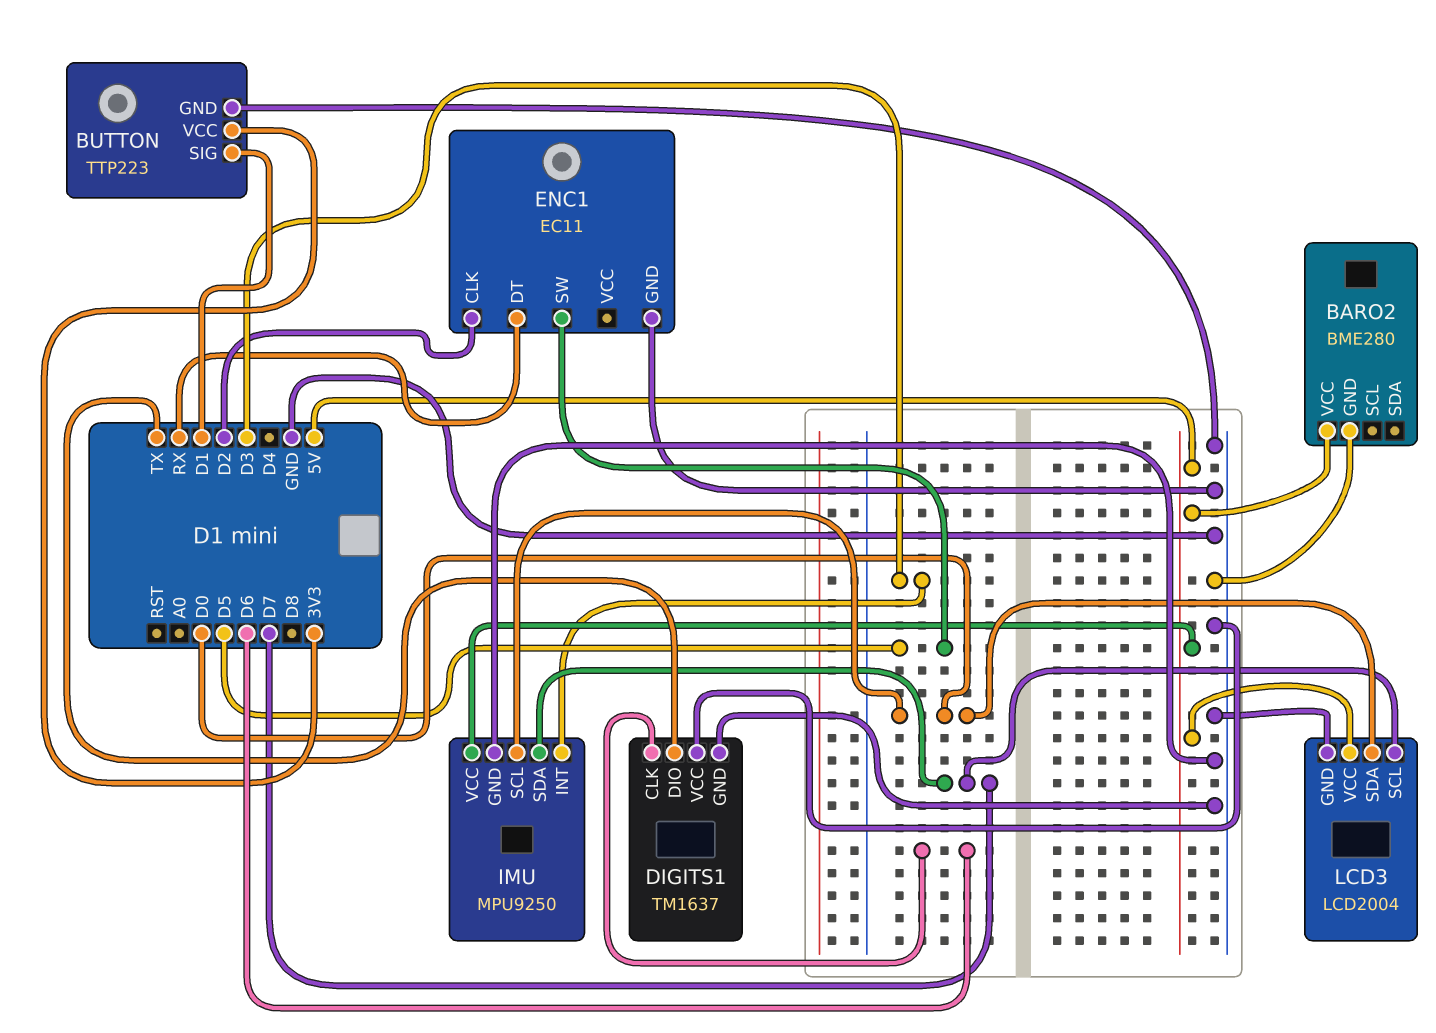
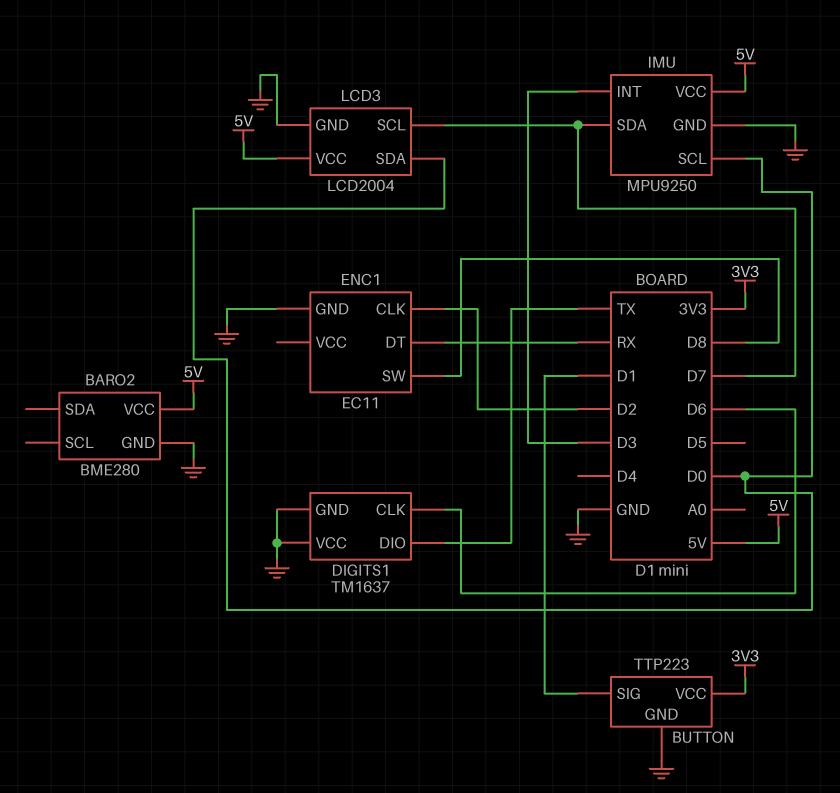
ENC1 pin SW: D5 -> D8

